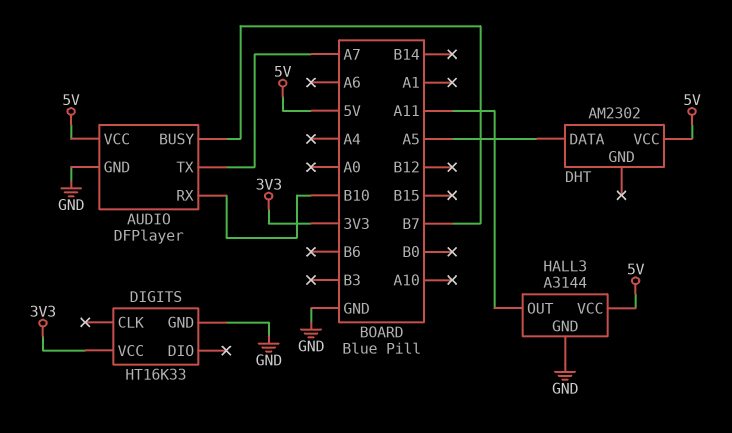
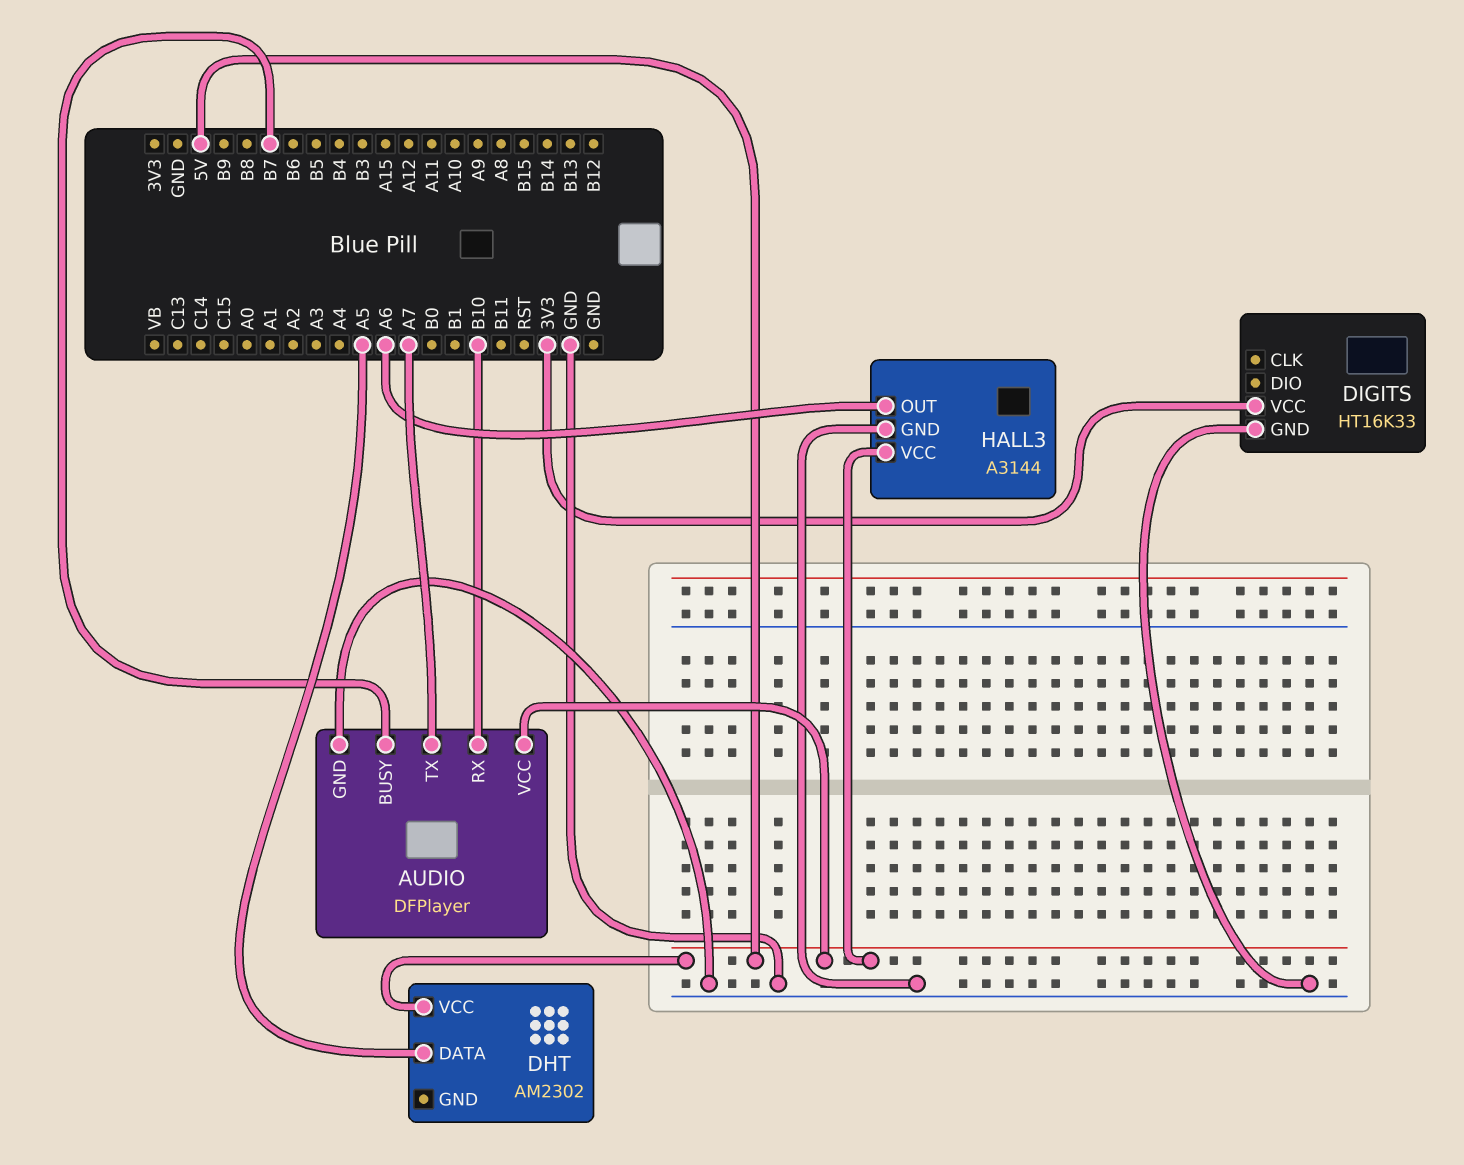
HALL3 pin OUT: A11 -> A6

